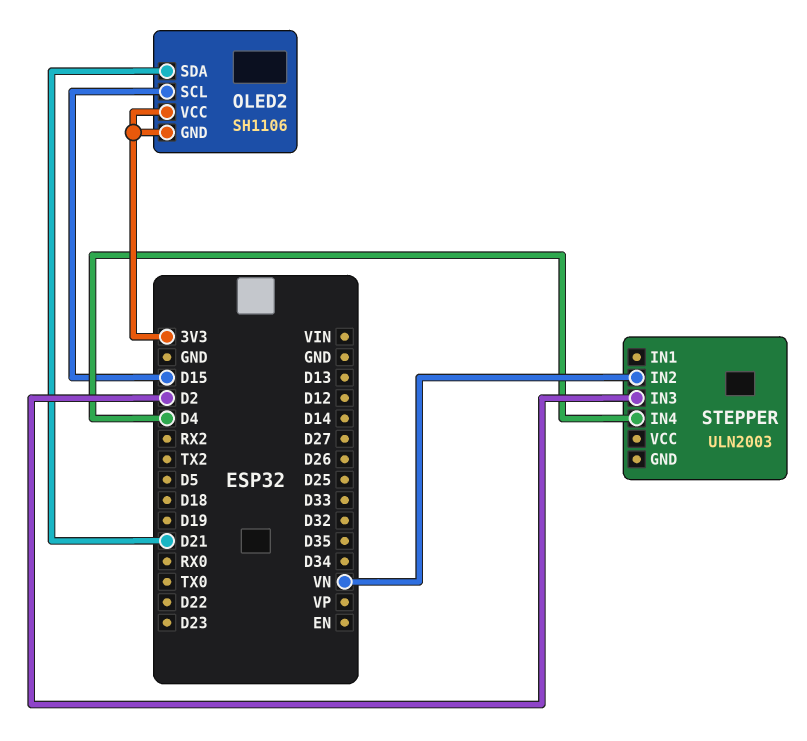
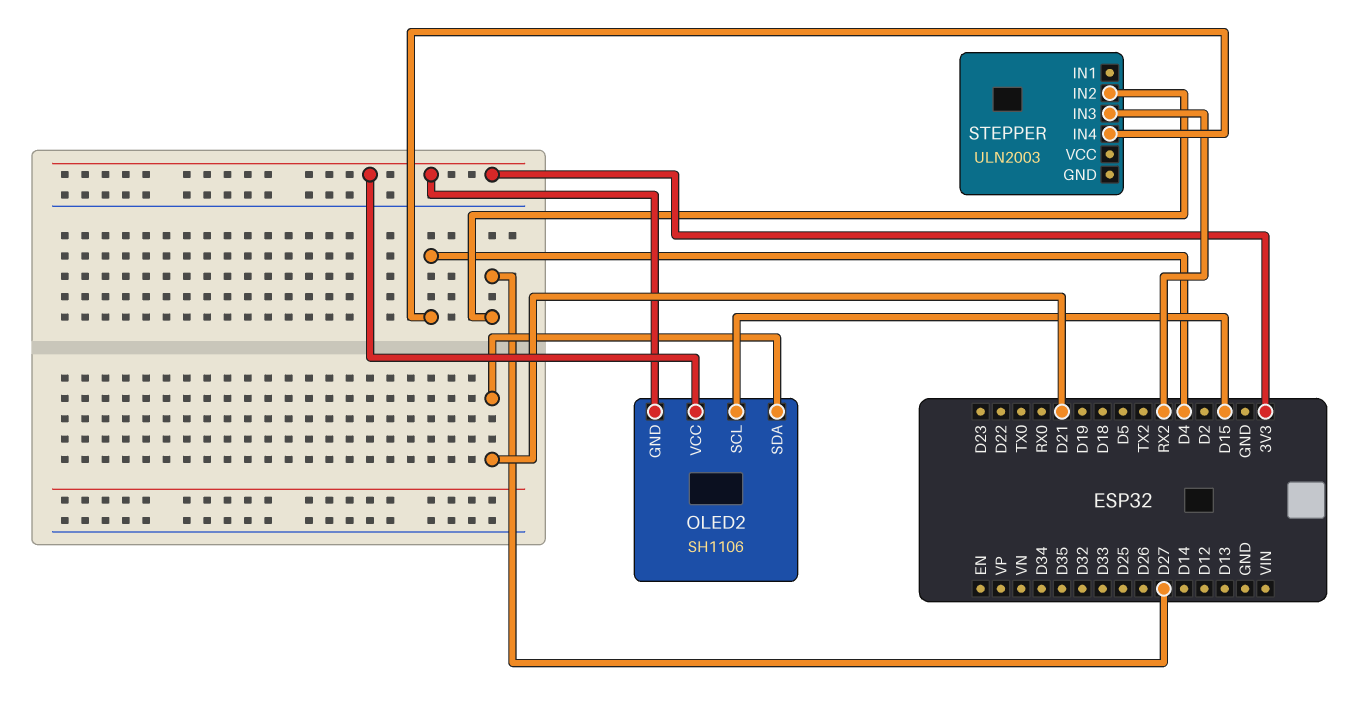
STEPPER pin IN2: VN -> D27
STEPPER pin IN3: D2 -> RX2

